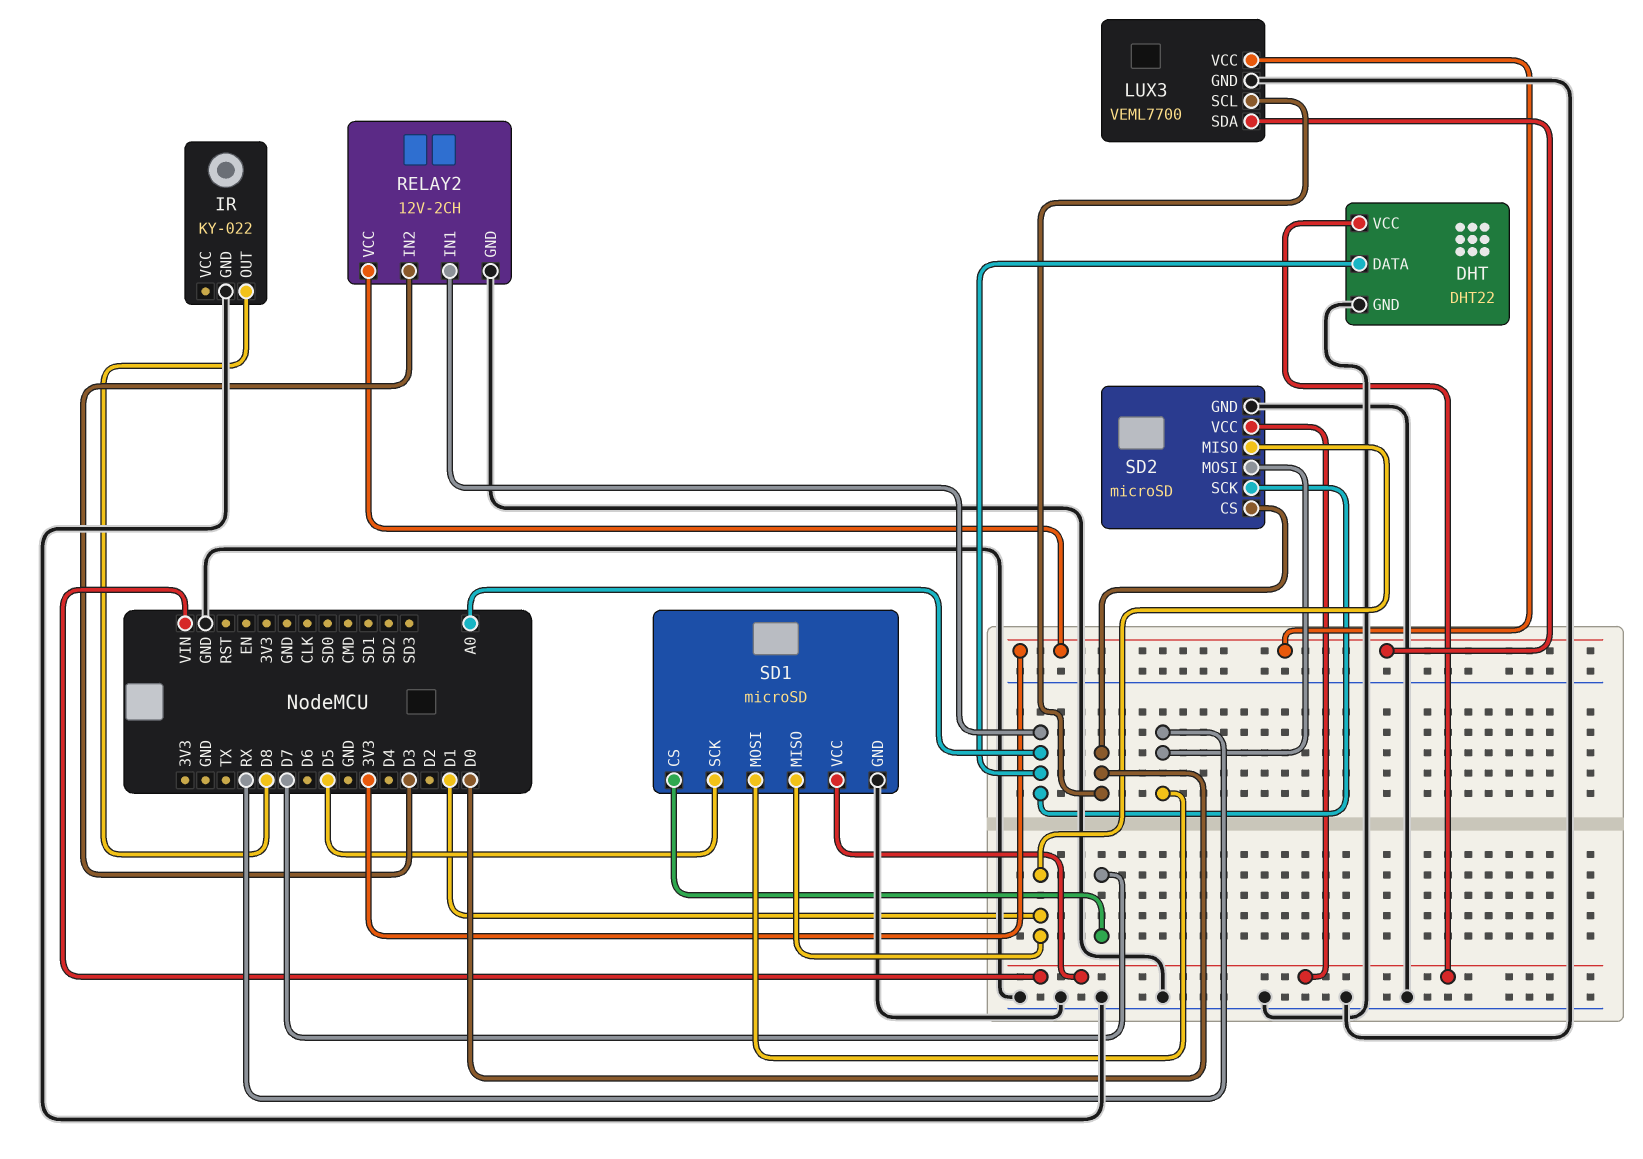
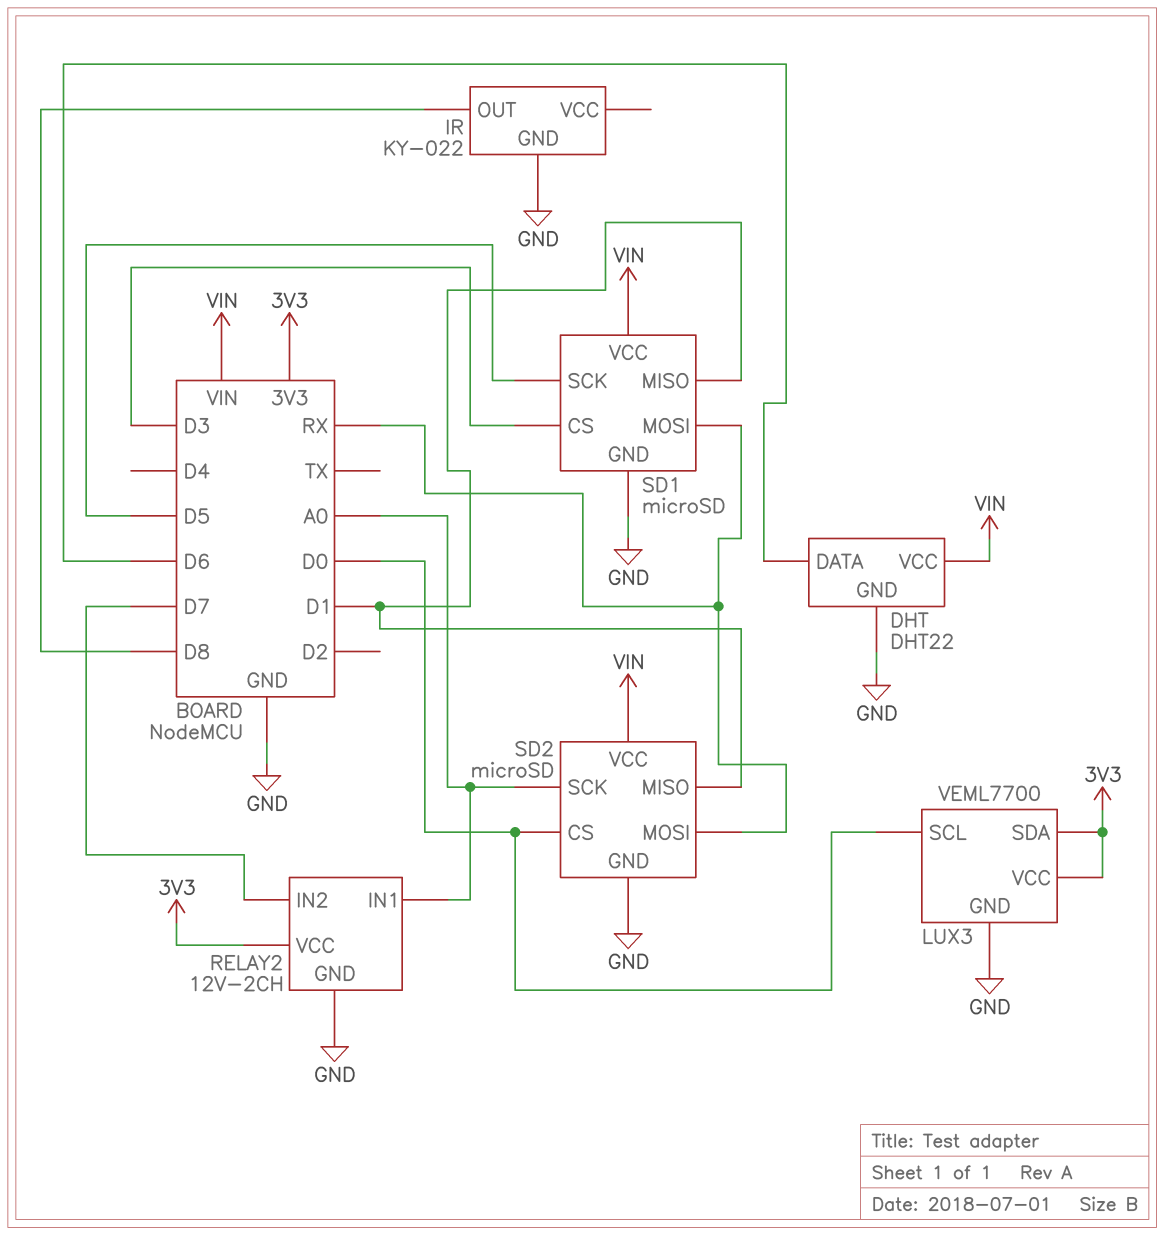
DHT pin DATA: A0 -> D6
RELAY2 pin IN2: D3 -> D7
SD1 pin CS: D7 -> D3

